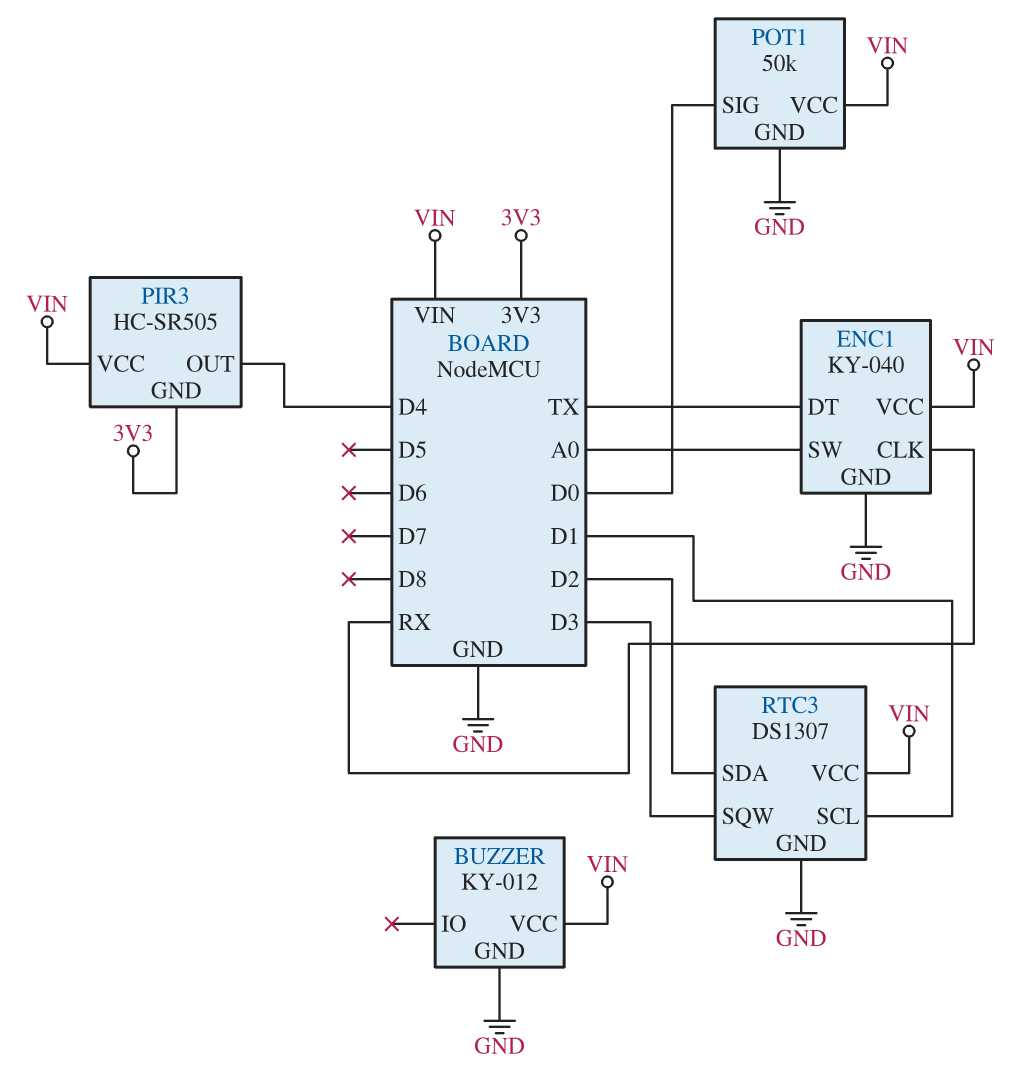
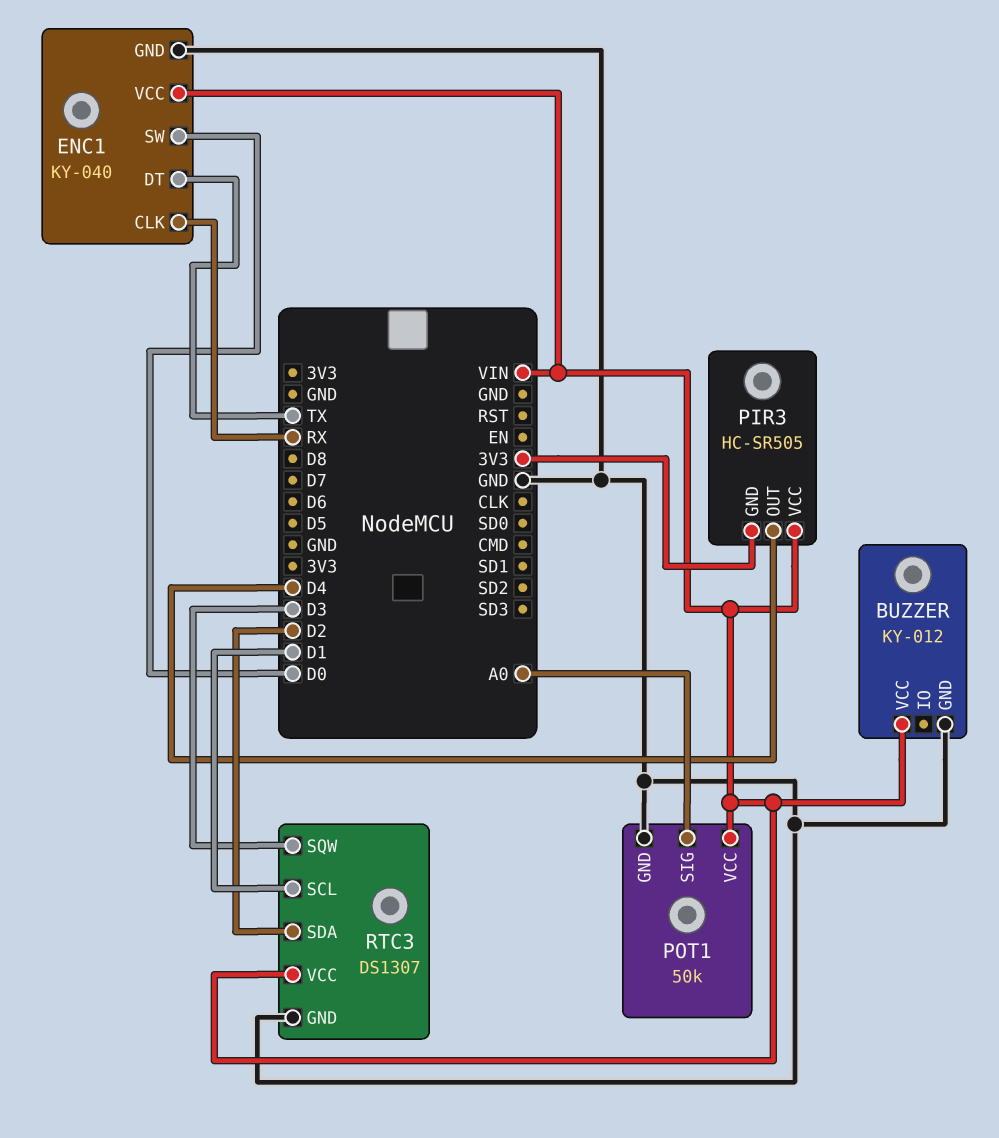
ENC1 pin SW: A0 -> D0
POT1 pin SIG: D0 -> A0

